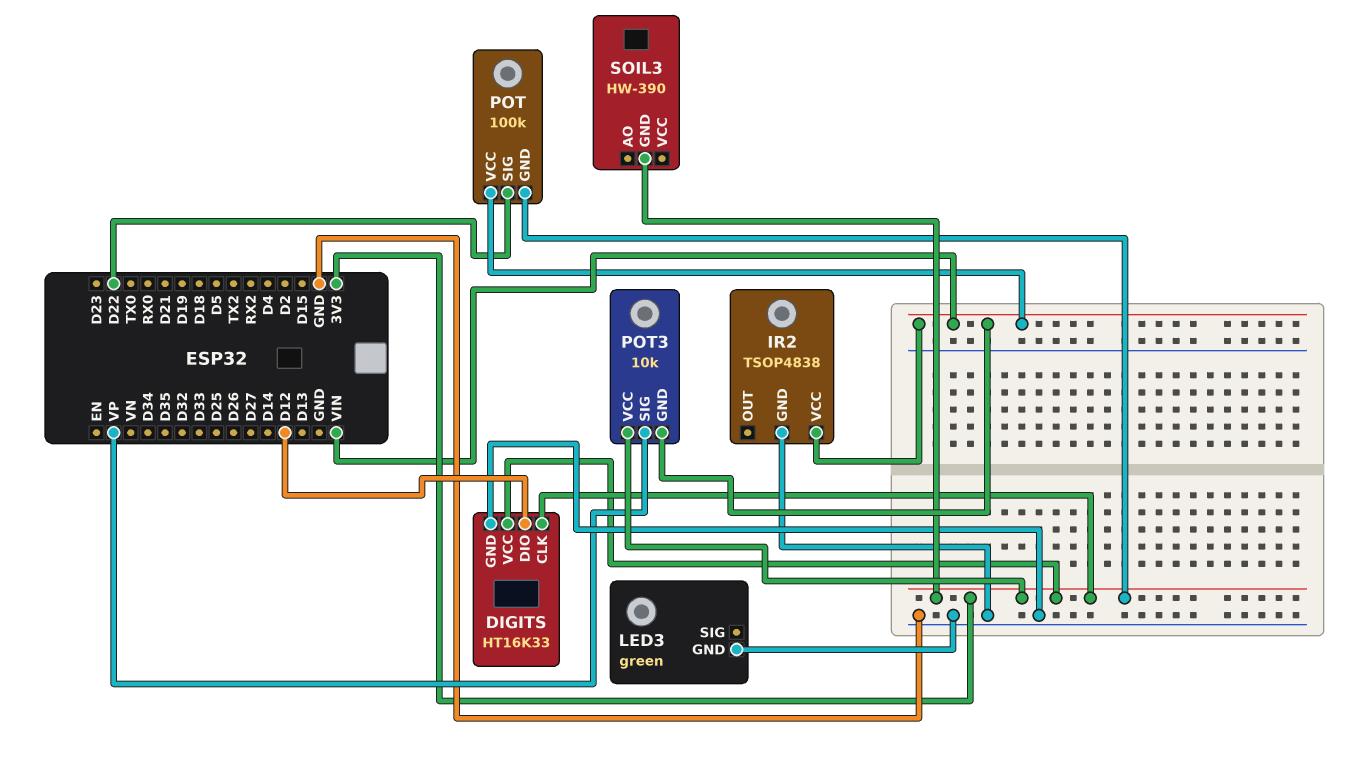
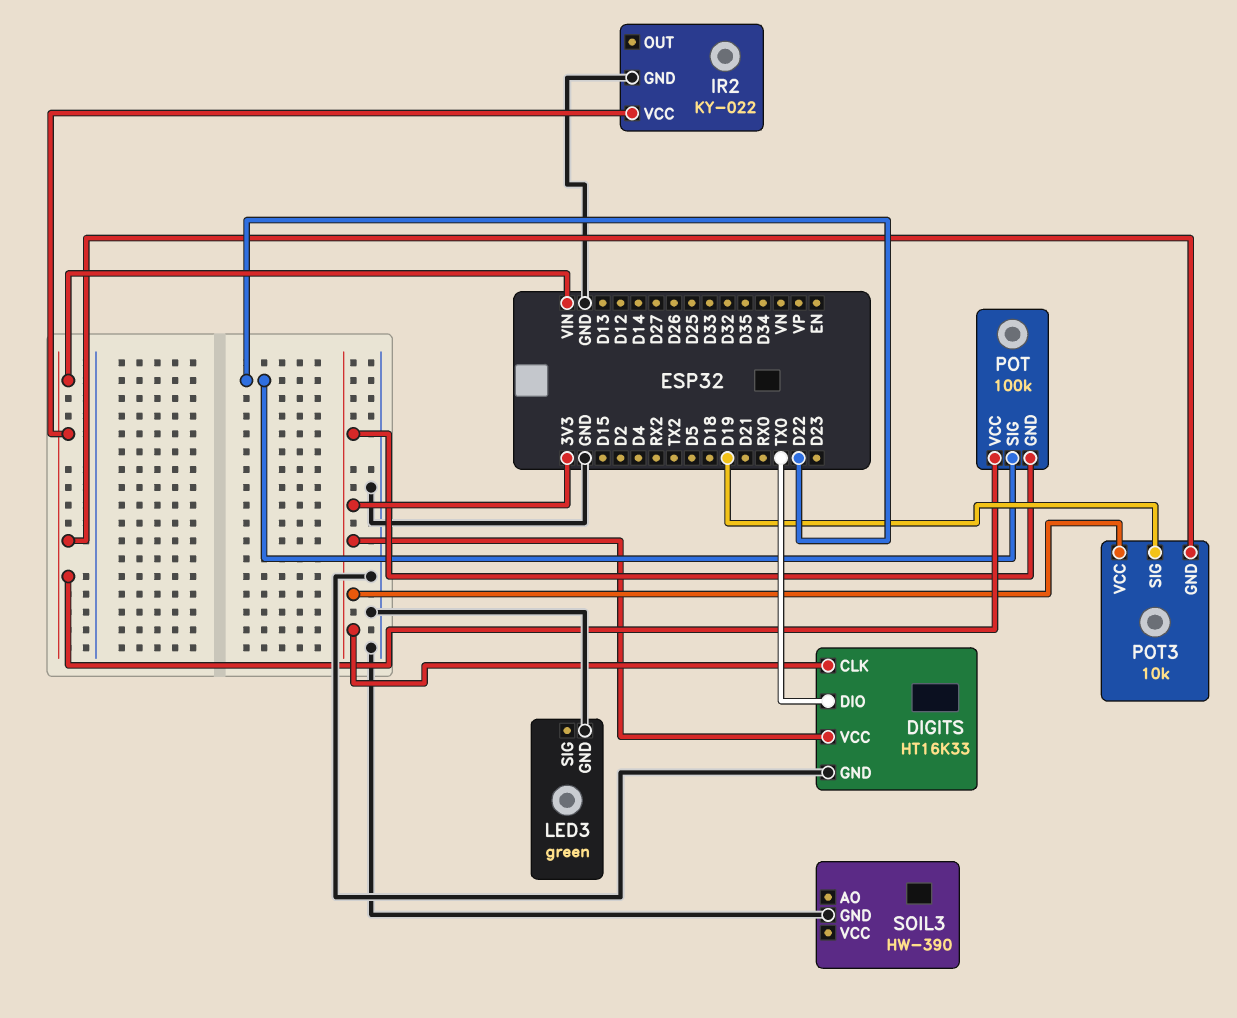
DIGITS pin DIO: D12 -> TX0
IR2: TSOP4838 -> KY-022
POT3 pin SIG: VP -> D19
SOIL3 pin GND: 3V3 -> GND

